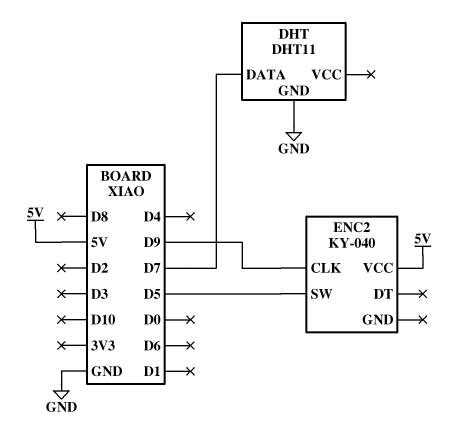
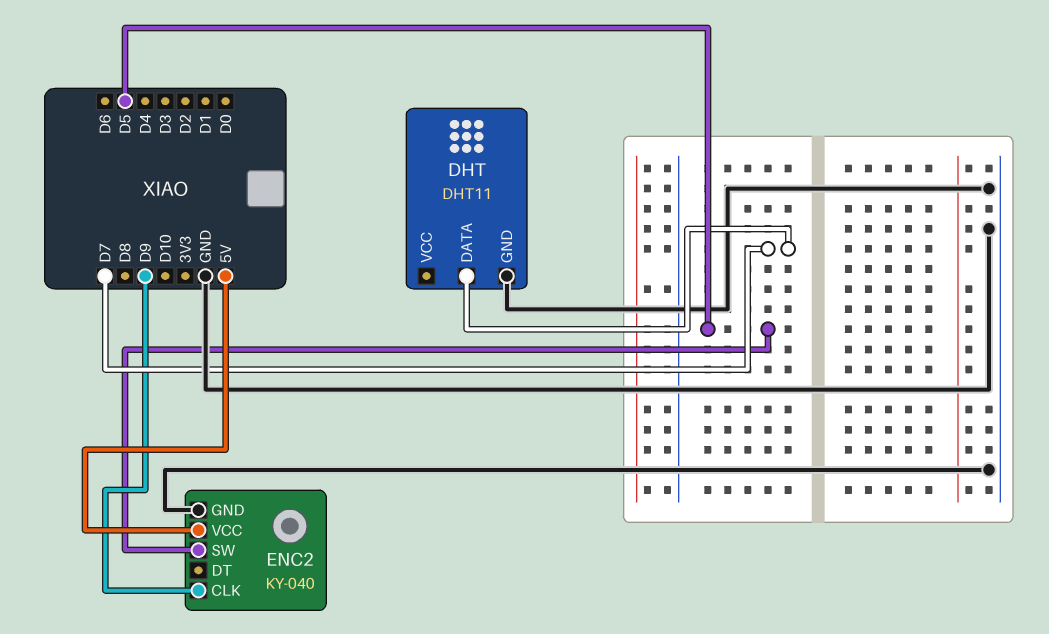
ENC2 pin GND: none -> GND

